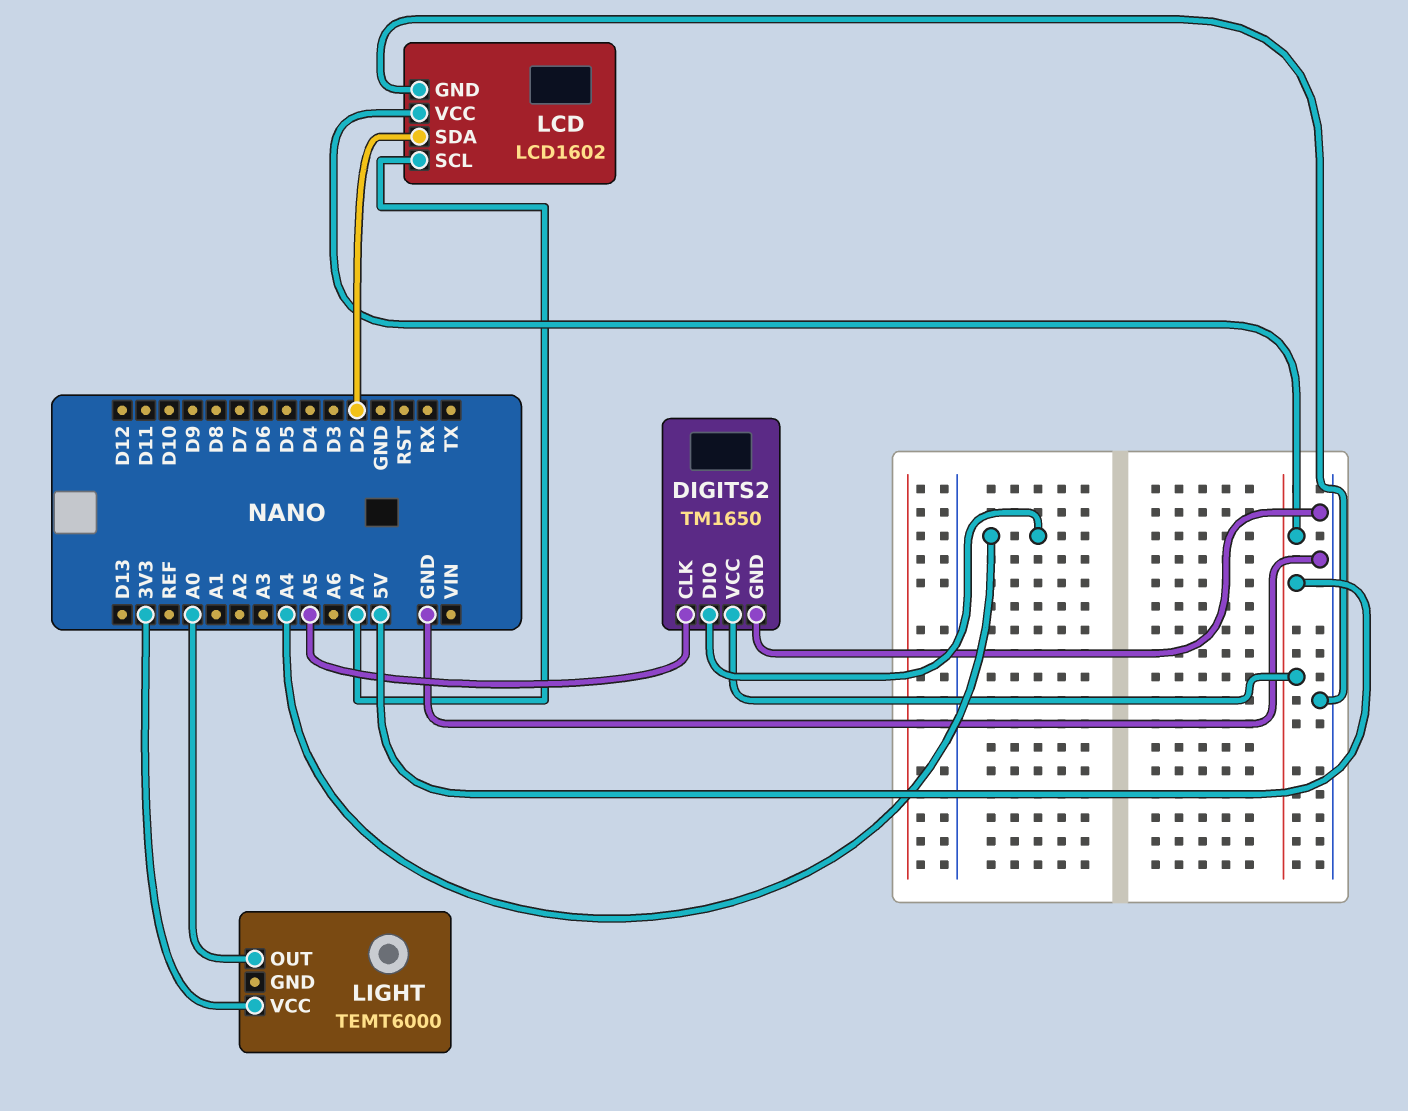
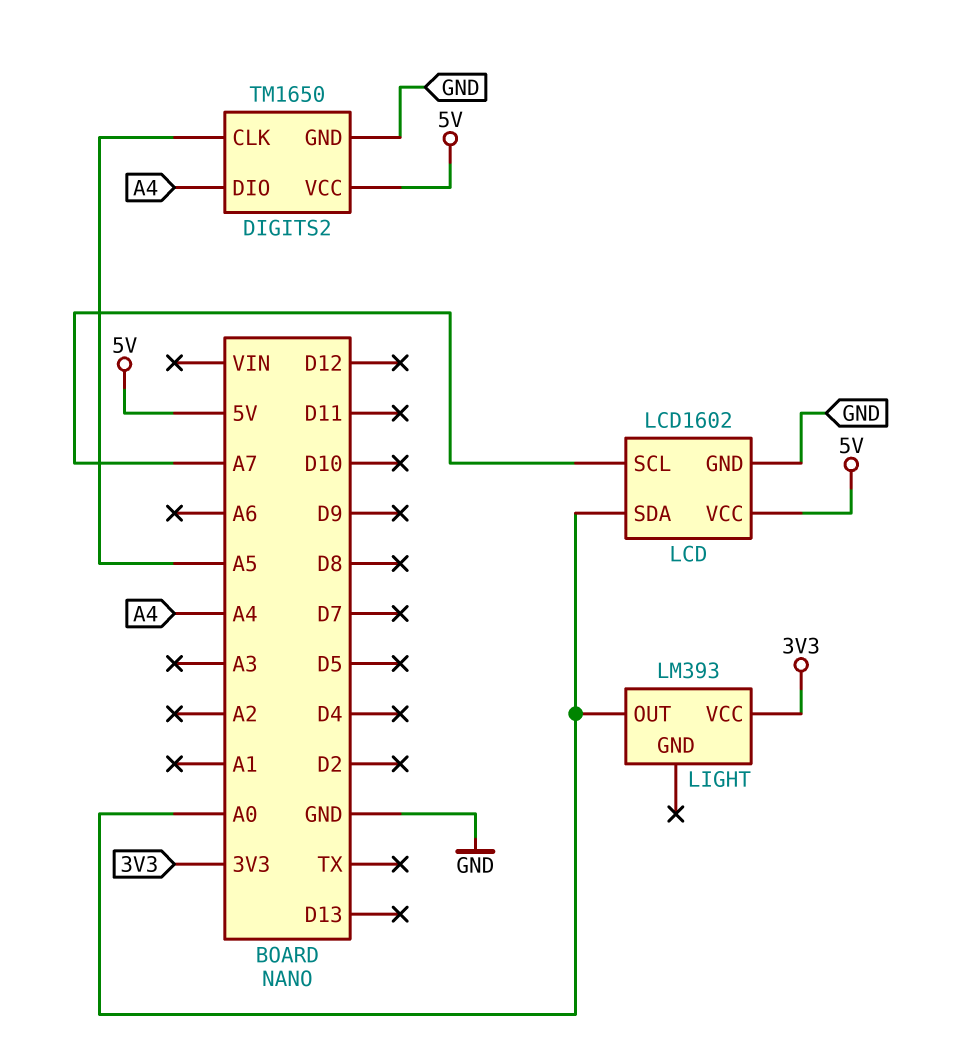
LCD pin SDA: D2 -> A0
LIGHT: TEMT6000 -> LM393

